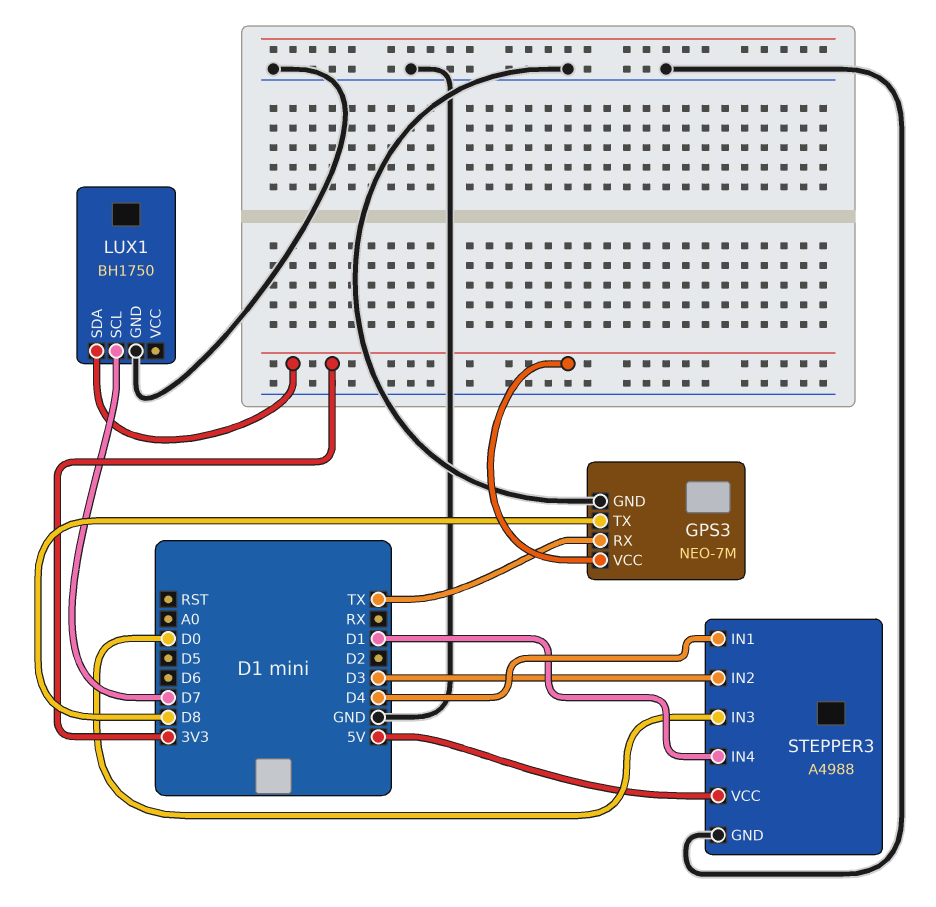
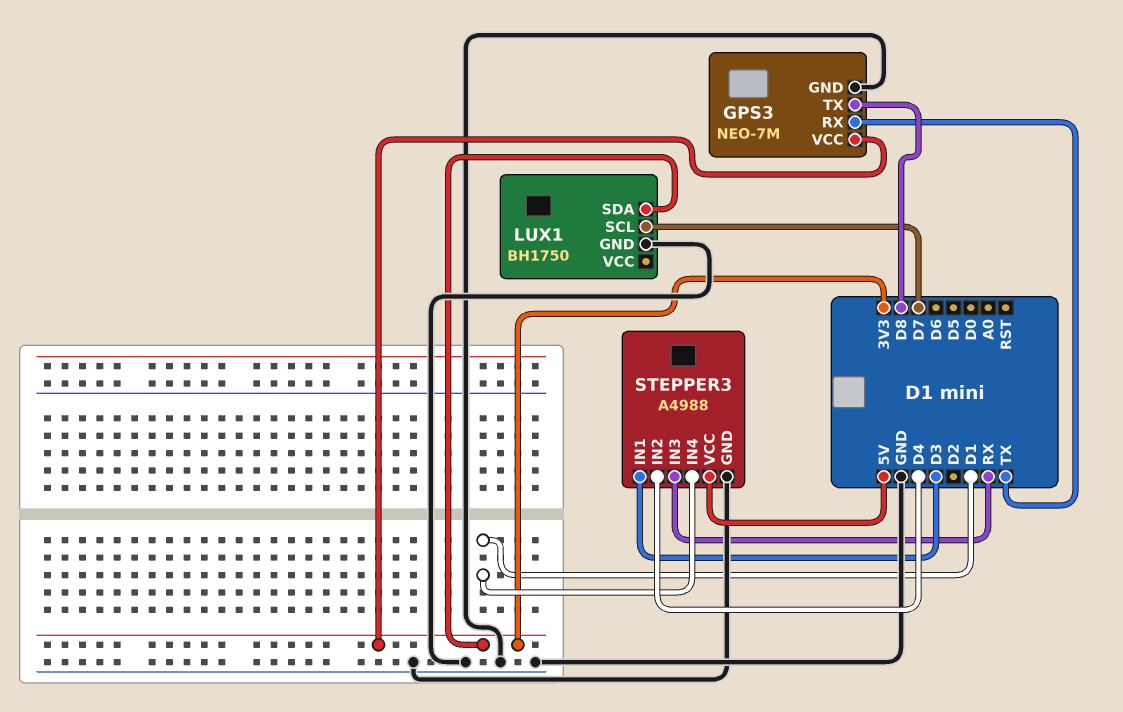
STEPPER3 pin IN1: D4 -> D3
STEPPER3 pin IN2: D3 -> D4
STEPPER3 pin IN3: D0 -> RX

